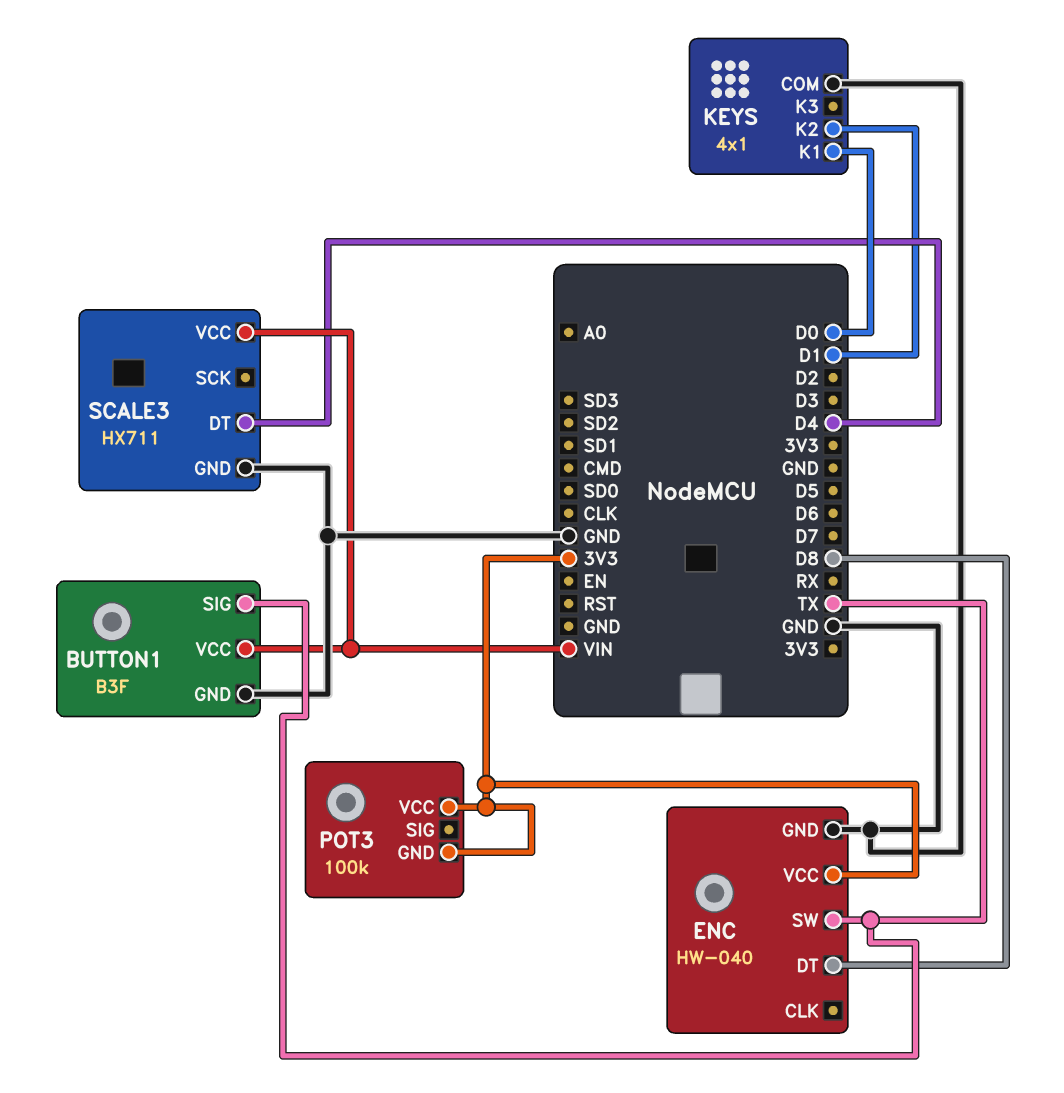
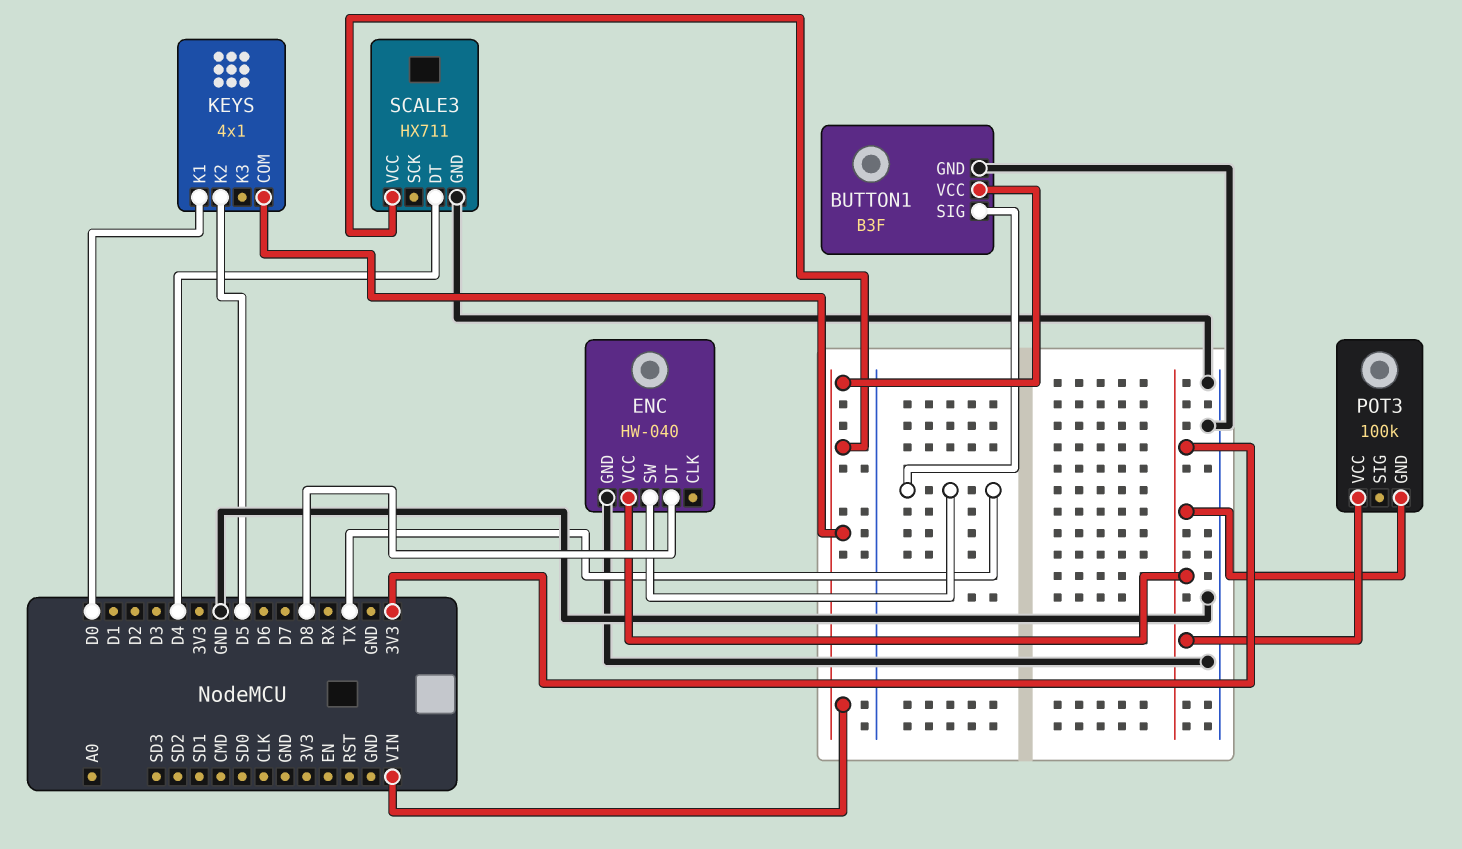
KEYS pin COM: GND -> VIN
KEYS pin K2: D1 -> D5

